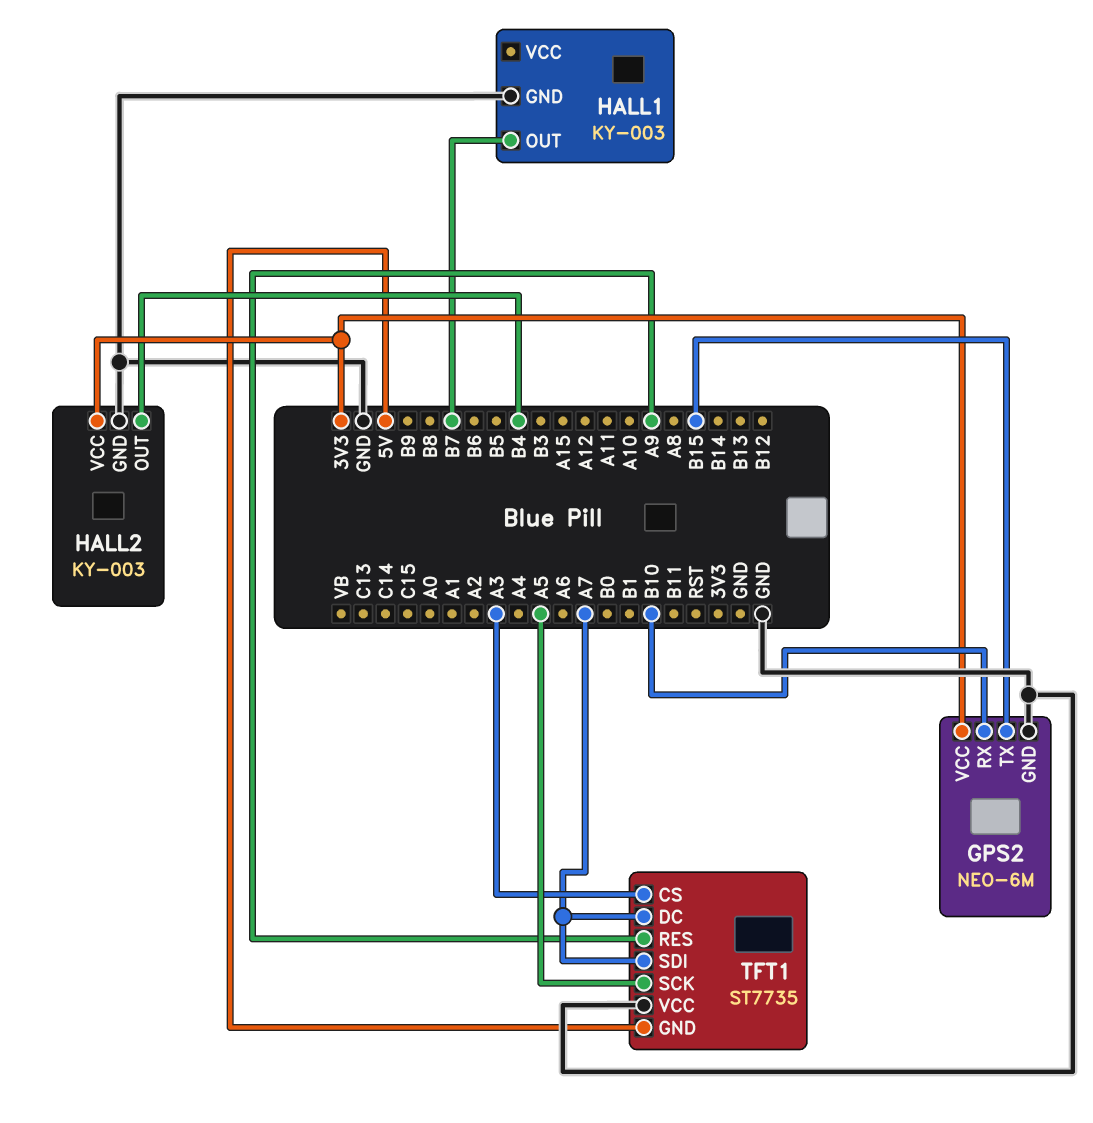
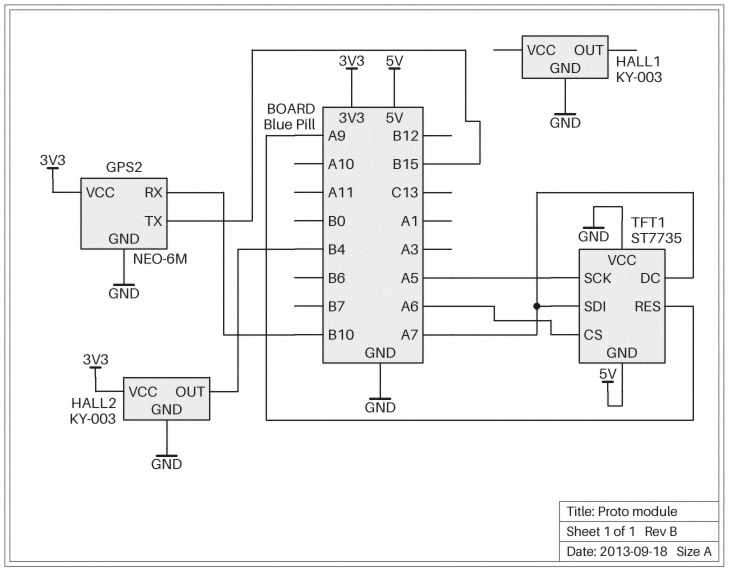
HALL1 pin OUT: B7 -> none
TFT1 pin CS: A3 -> A6

